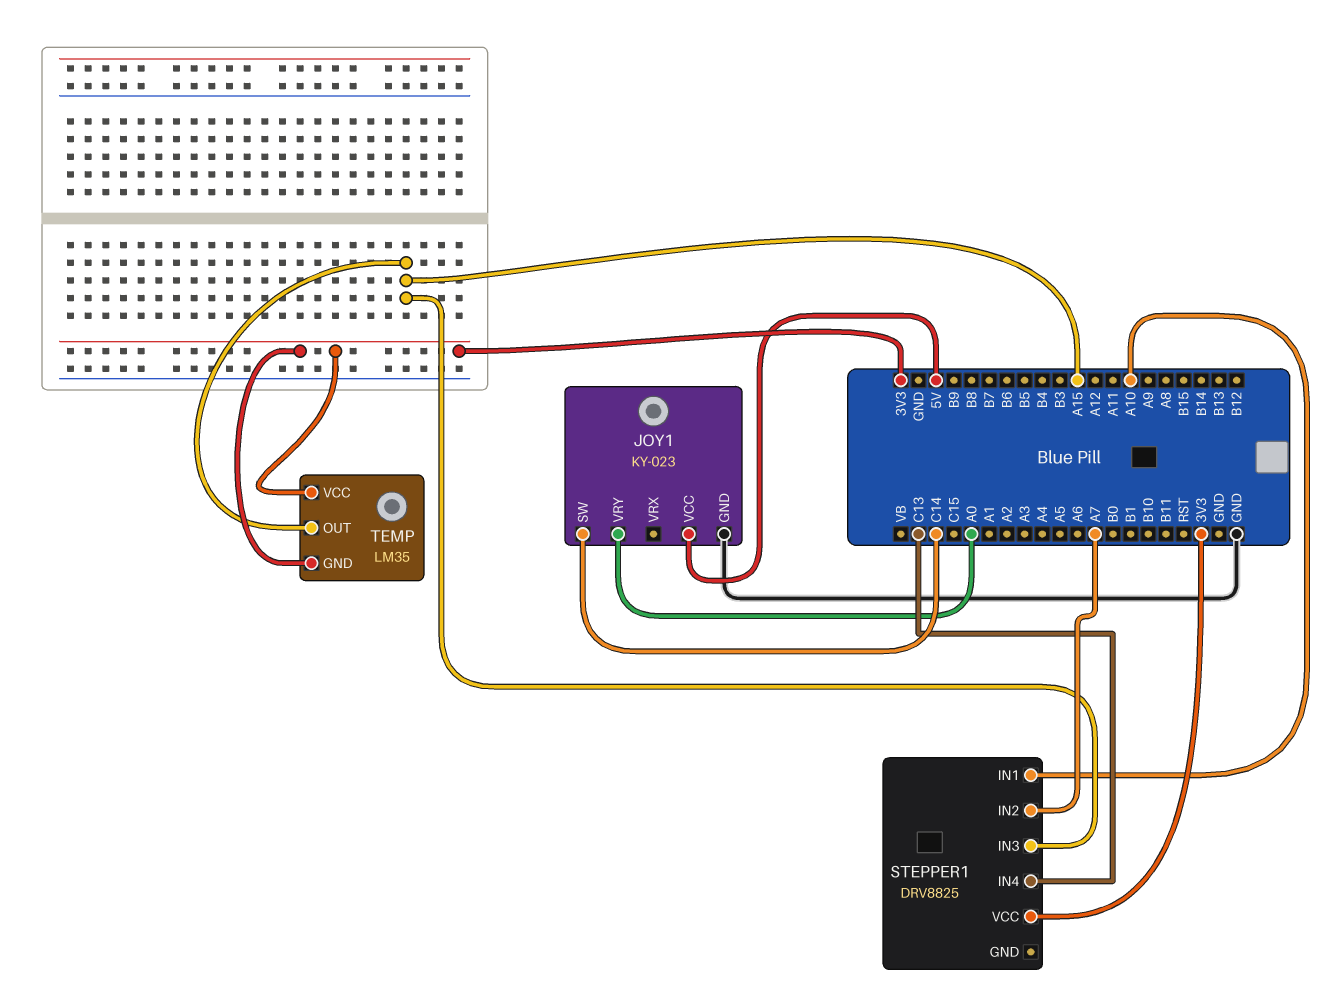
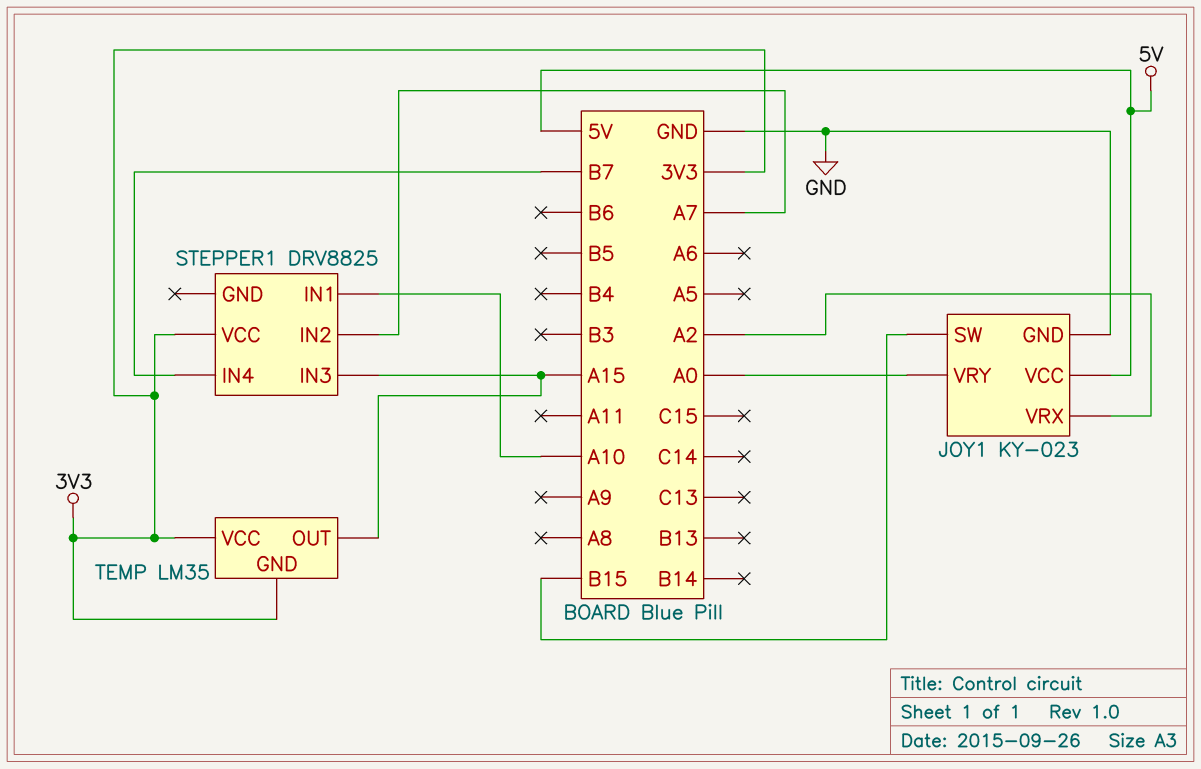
JOY1 pin SW: C14 -> B15
JOY1 pin VRX: none -> A2
STEPPER1 pin IN4: C13 -> B7

